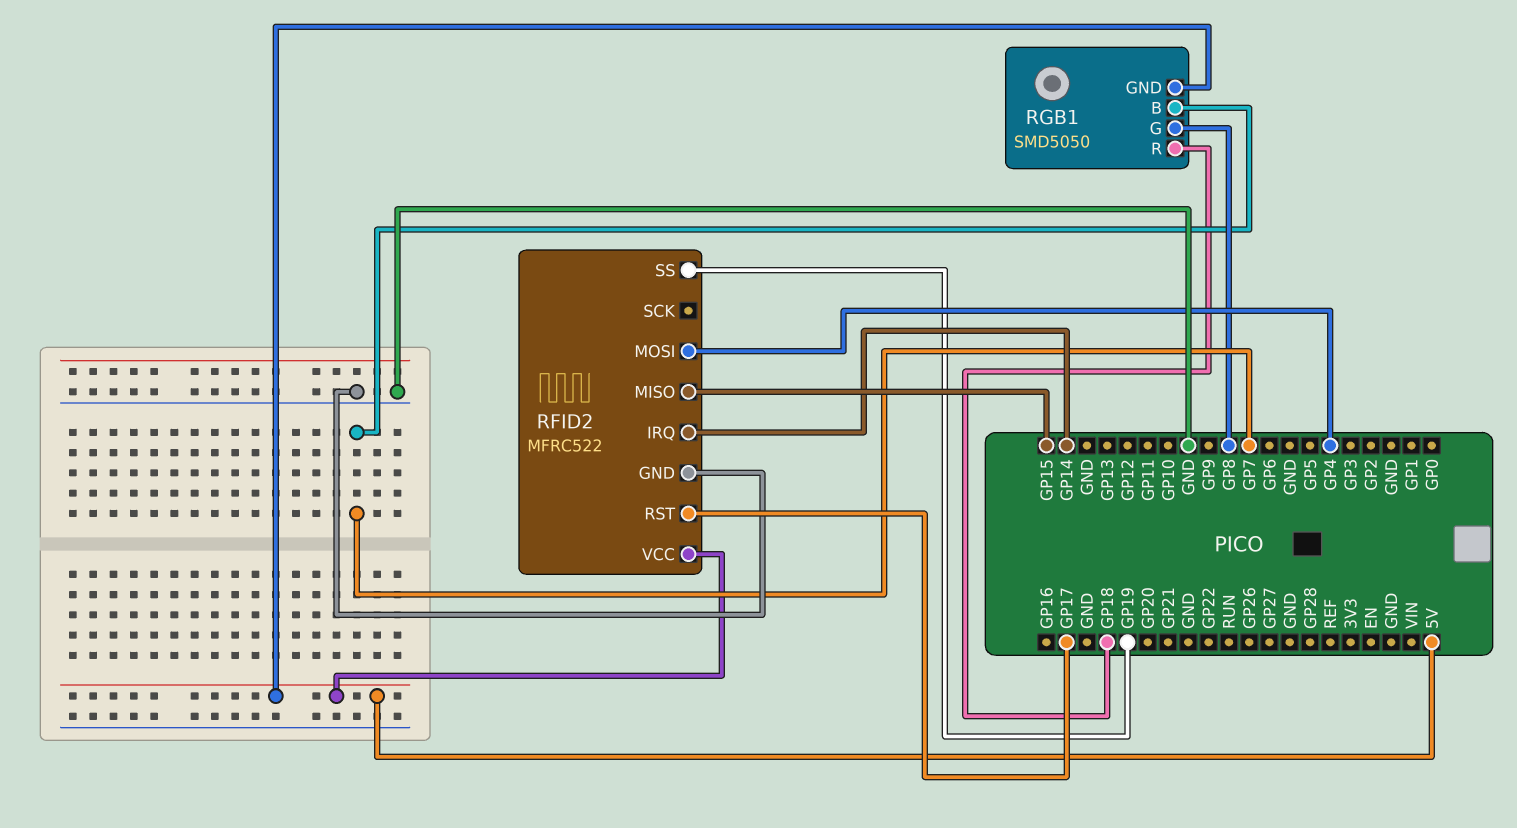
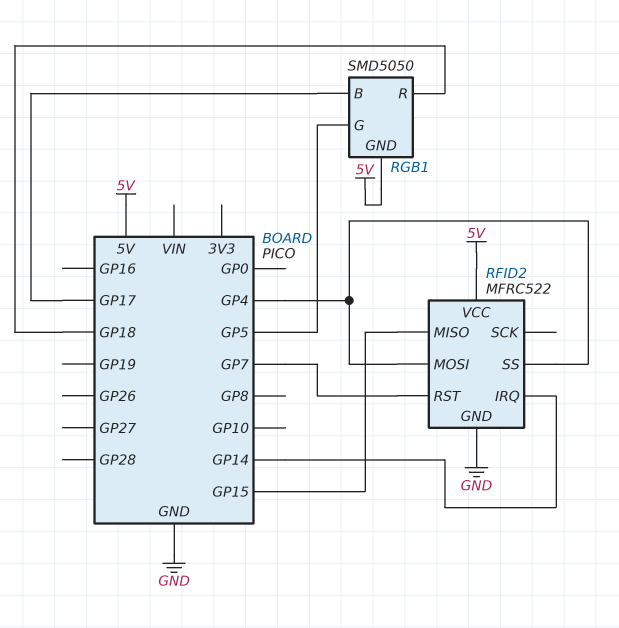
RFID2 pin RST: GP17 -> GP7
RFID2 pin SS: GP19 -> GP4
RGB1 pin B: GP7 -> GP17
RGB1 pin G: GP8 -> GP5

